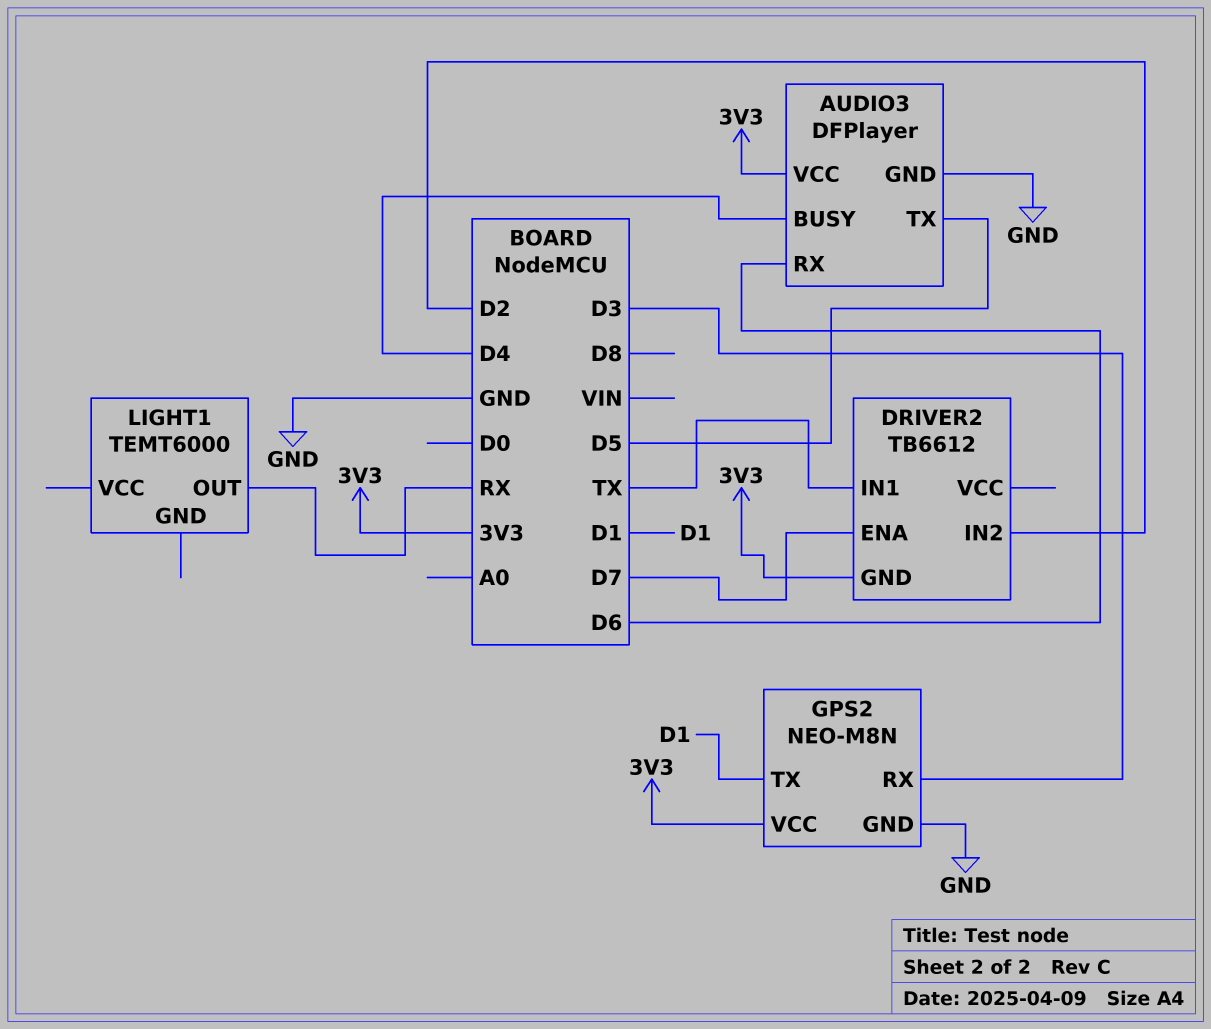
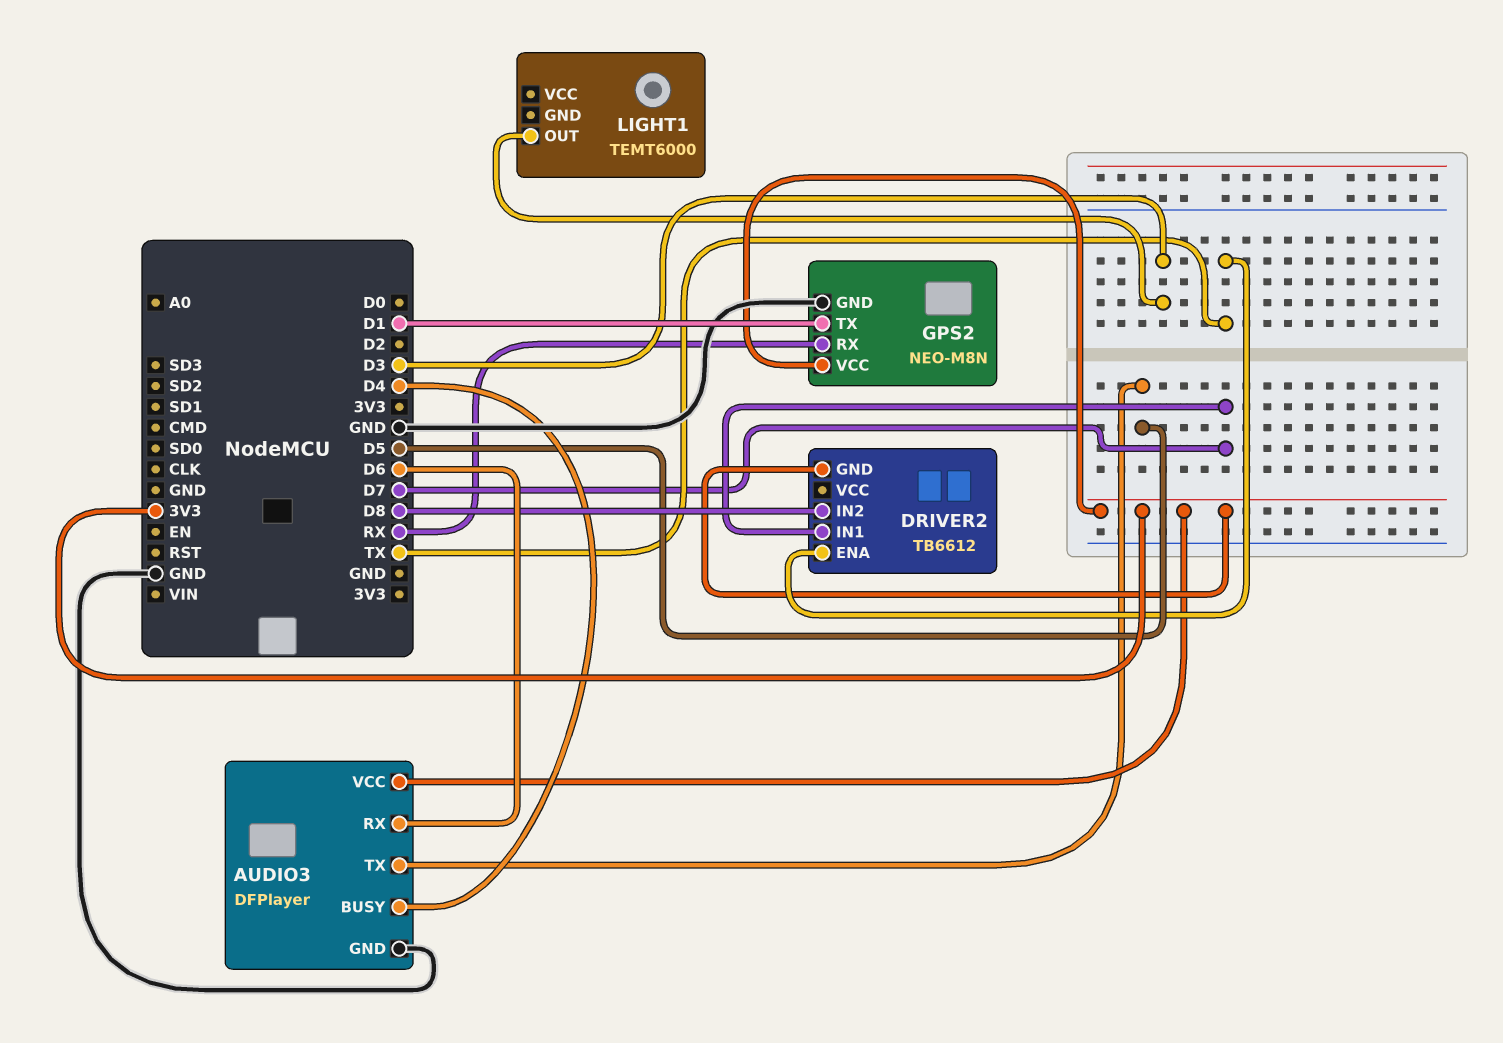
DRIVER2 pin ENA: D7 -> TX
DRIVER2 pin IN1: TX -> D7
DRIVER2 pin IN2: D2 -> D8
GPS2 pin RX: D3 -> RX
LIGHT1 pin OUT: RX -> D3

